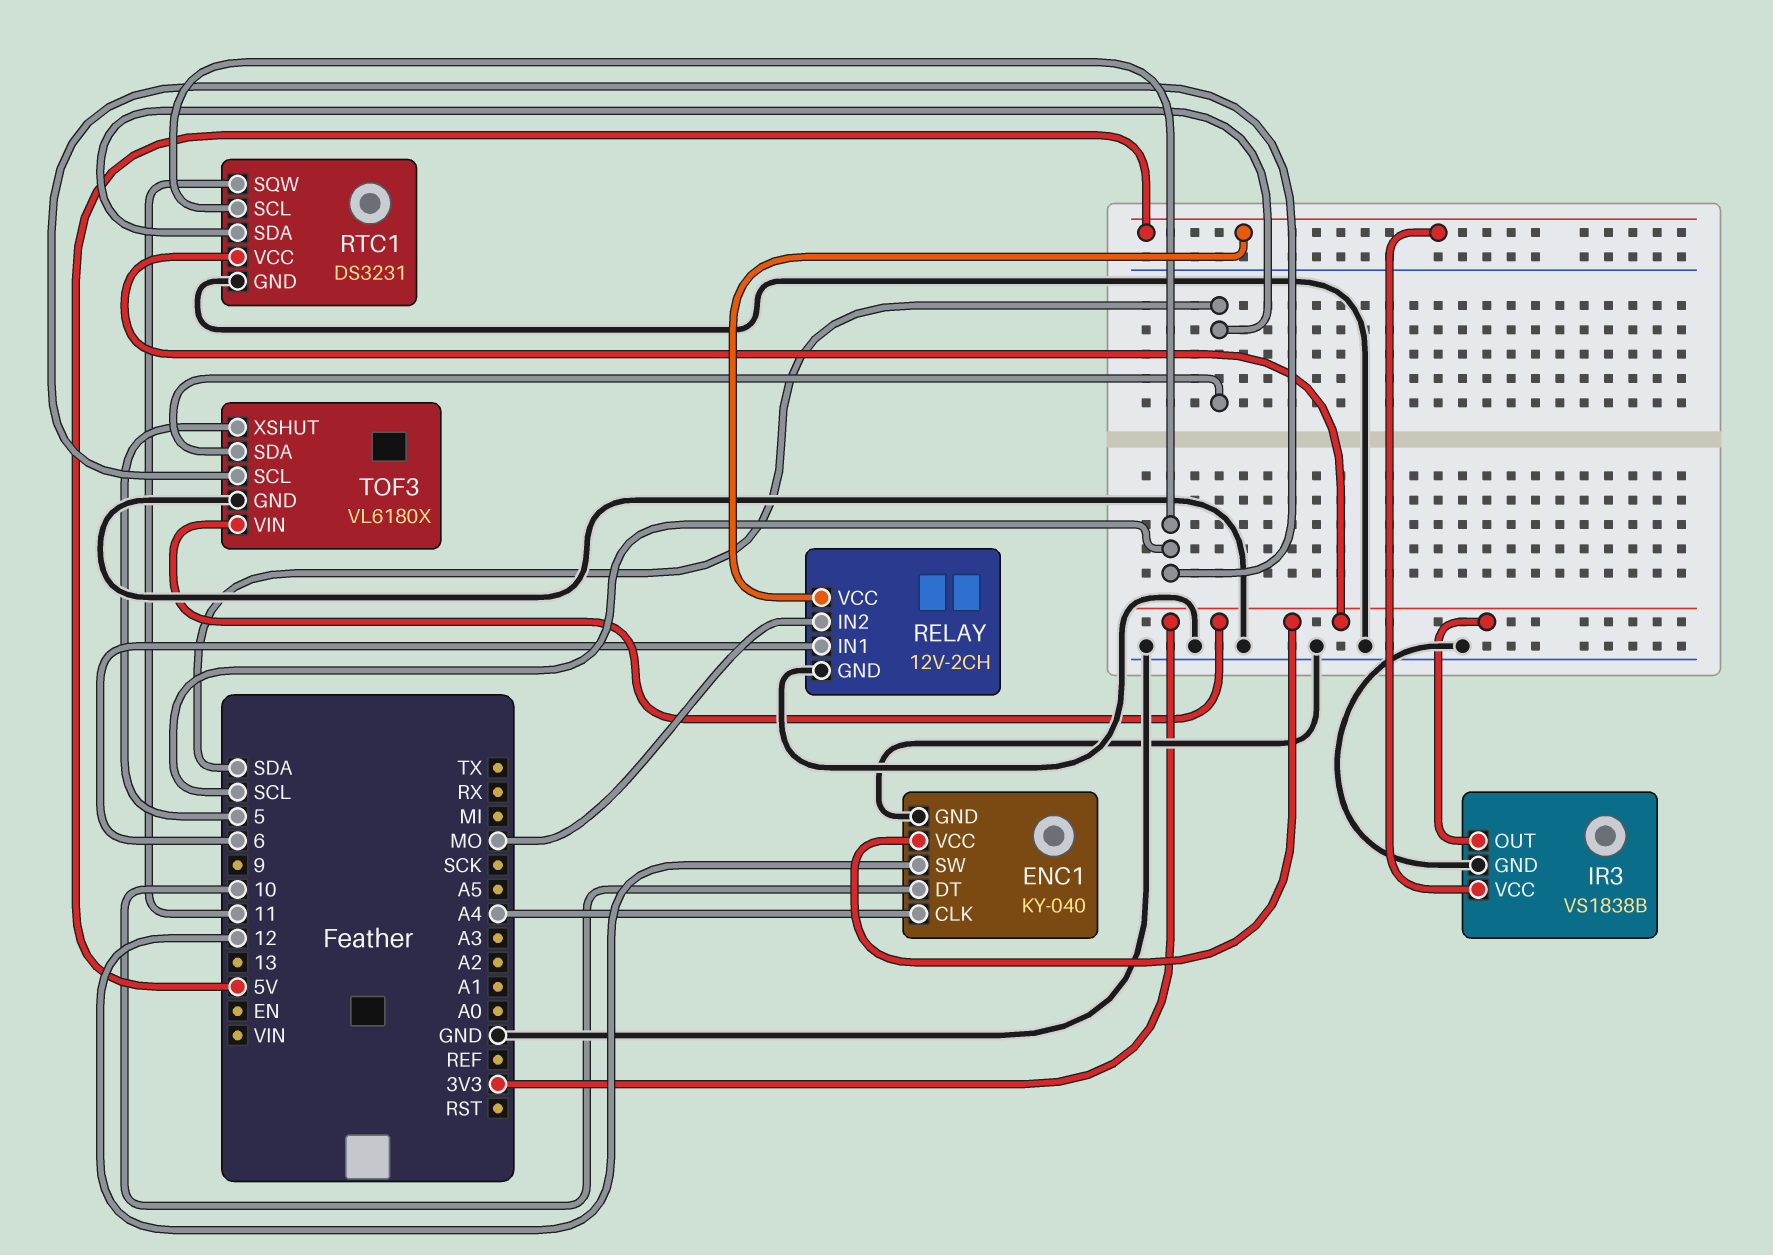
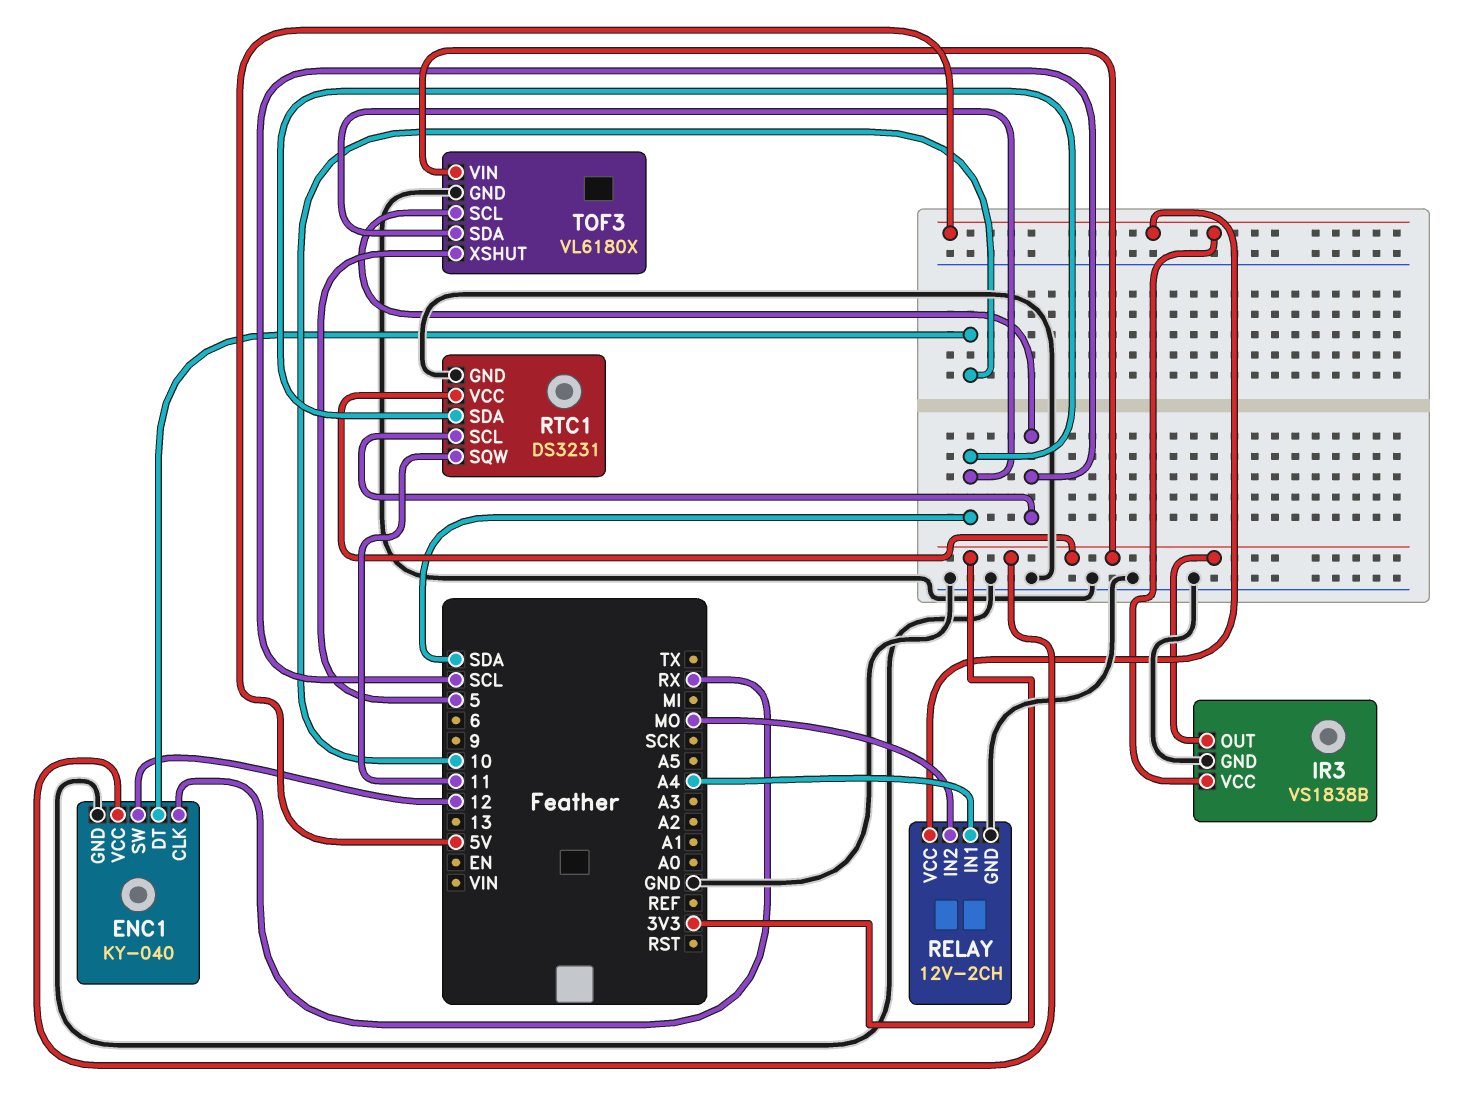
ENC1 pin CLK: A4 -> RX
RELAY pin IN1: 6 -> A4

